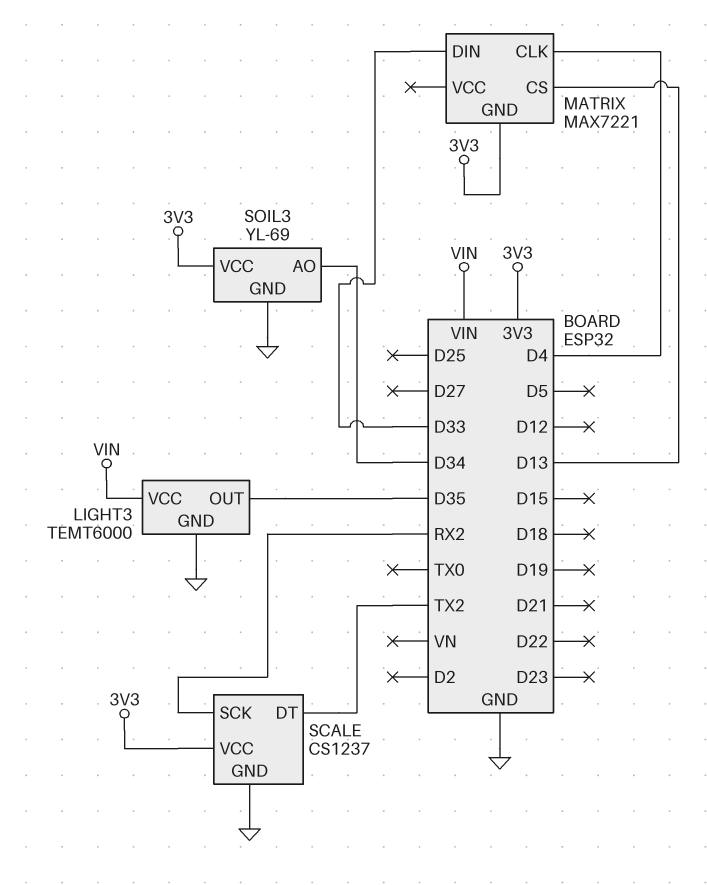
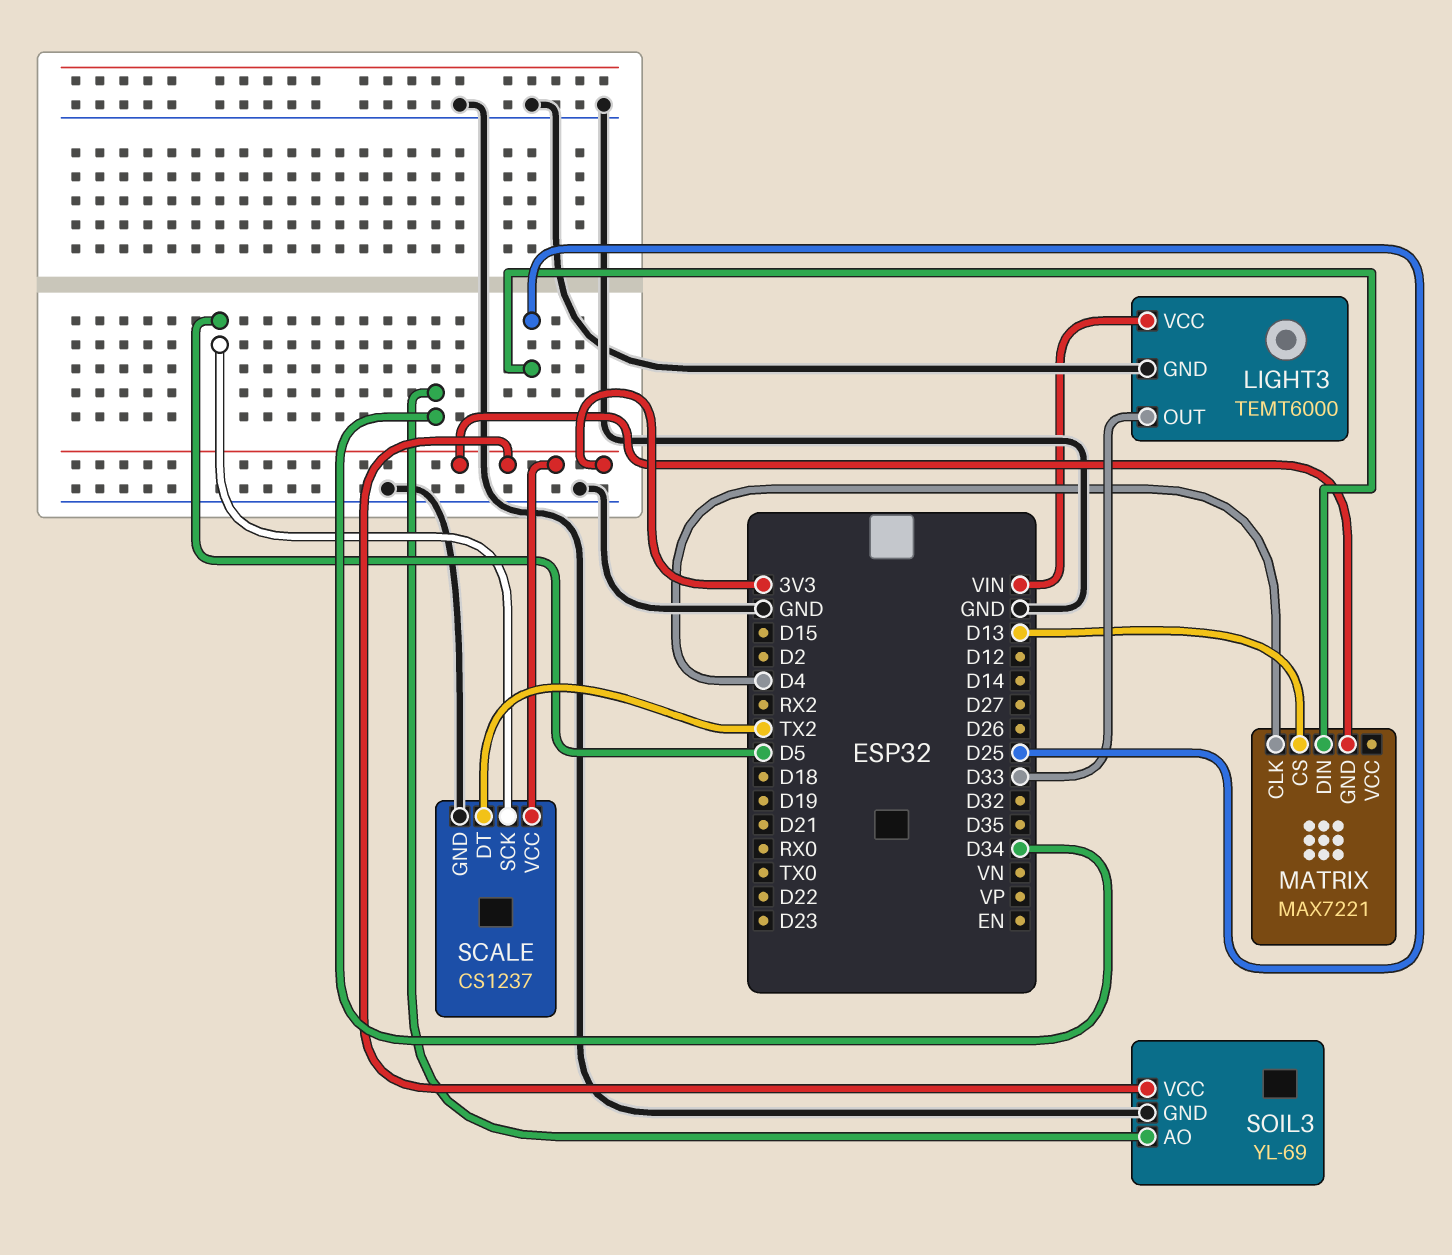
LIGHT3 pin OUT: D35 -> D33
MATRIX pin DIN: D33 -> D25
SCALE pin SCK: RX2 -> D5

